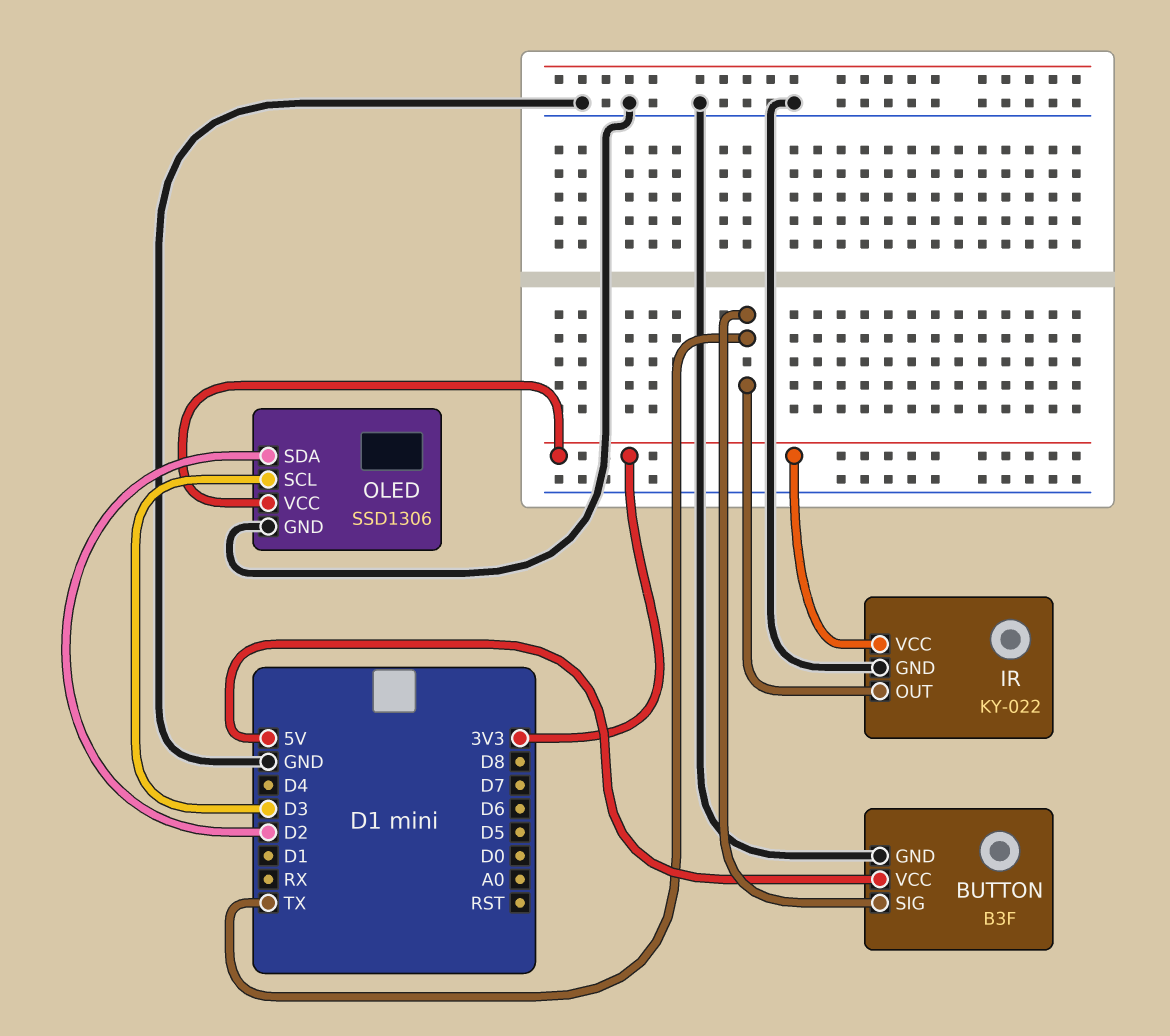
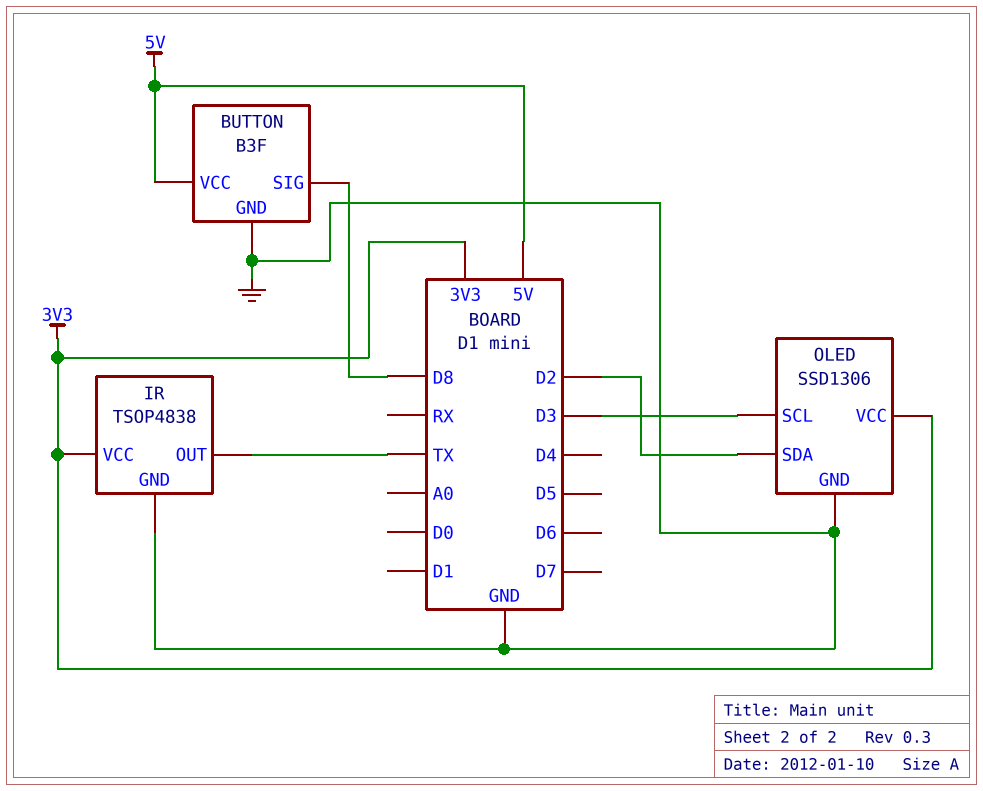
BUTTON pin SIG: TX -> D8
IR: KY-022 -> TSOP4838

